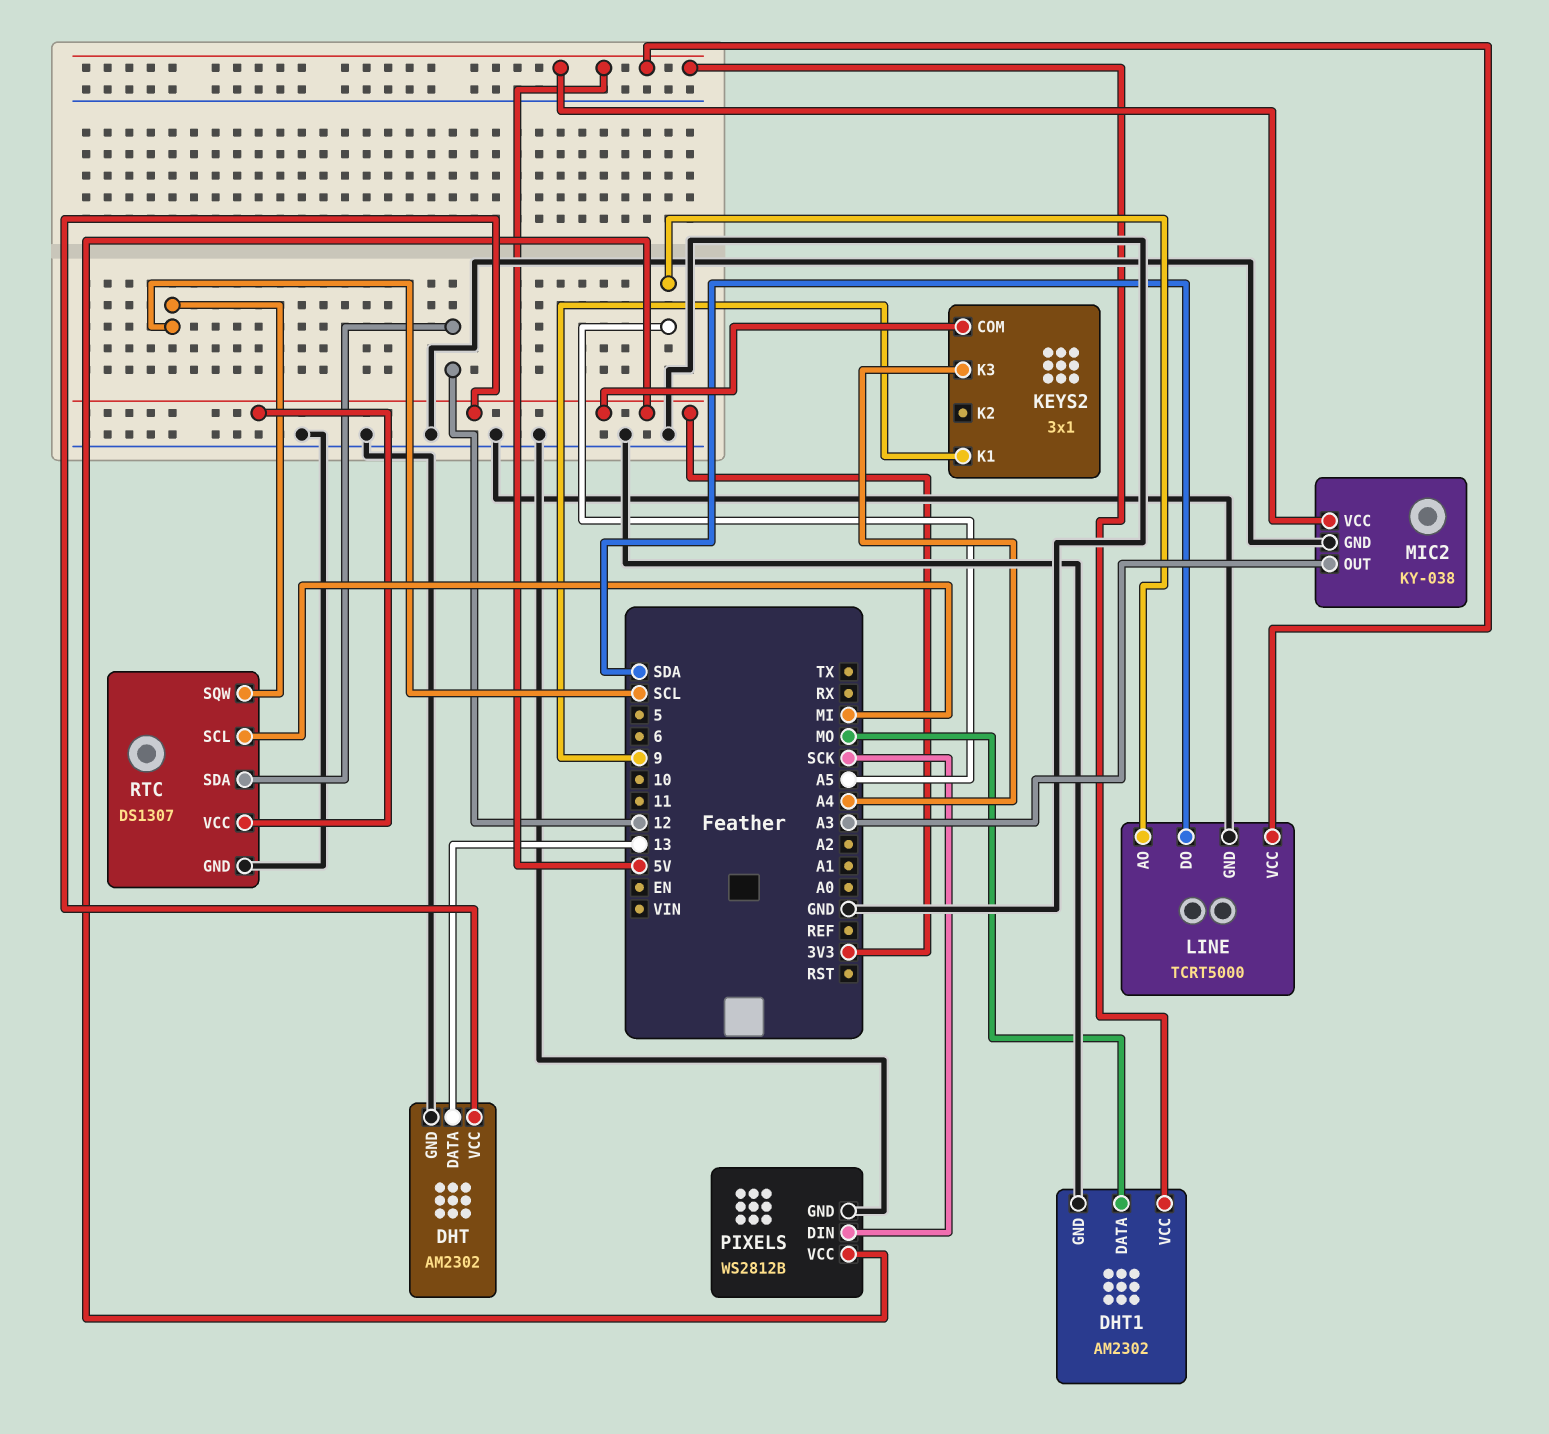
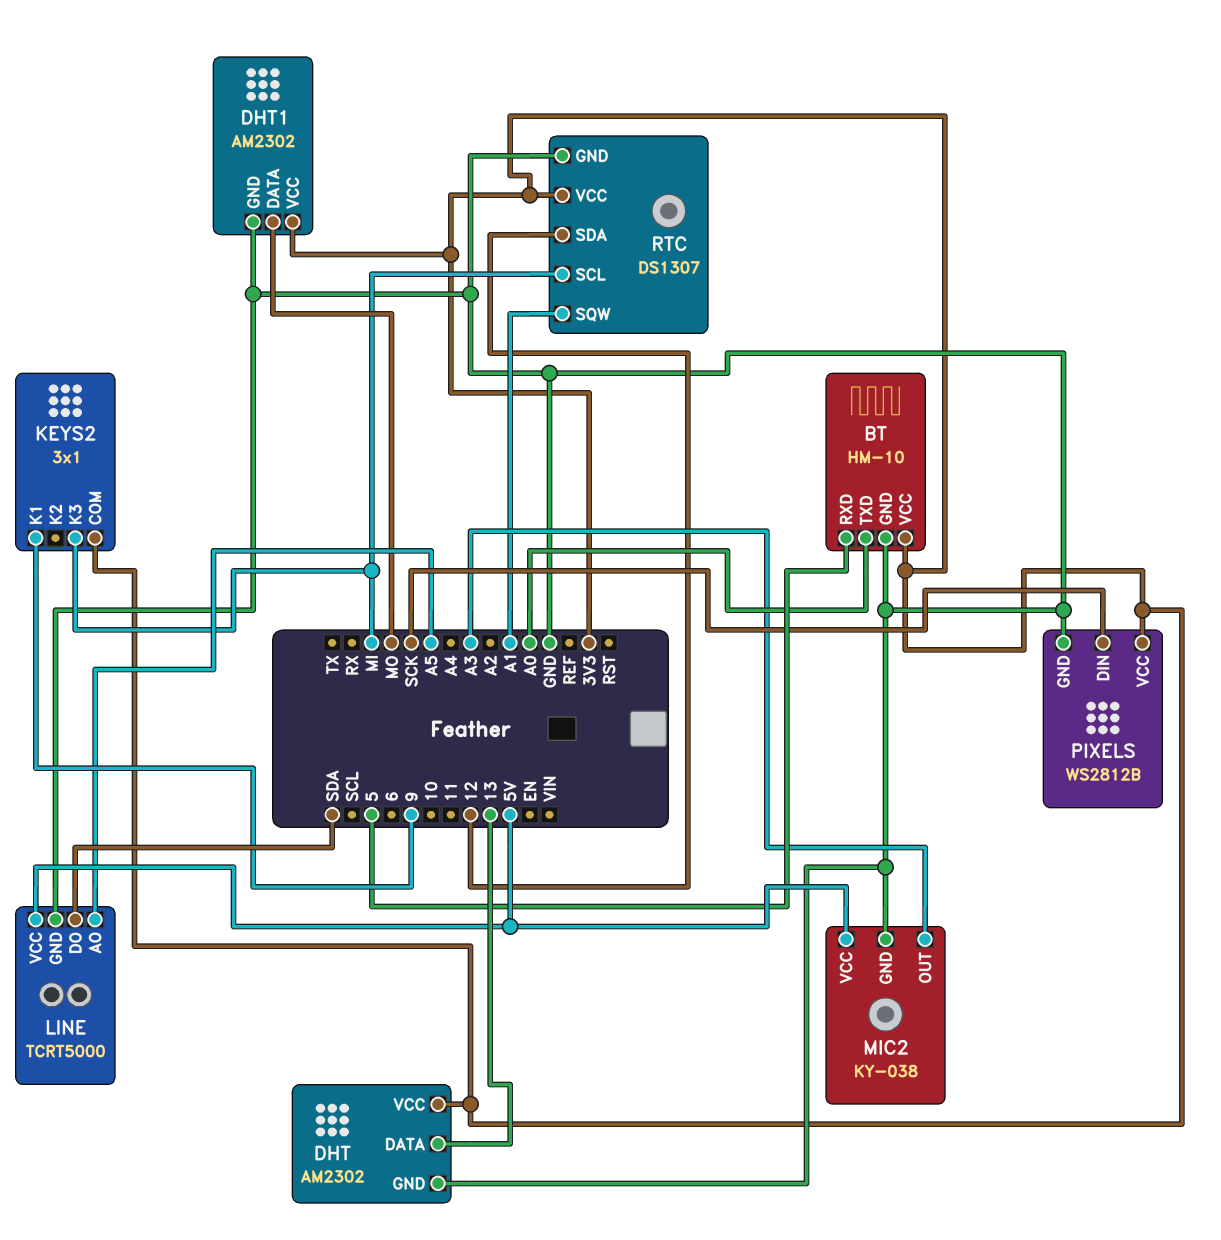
BT: none -> HM-10
BT pin GND: none -> GND
BT pin RXD: none -> 5
BT pin TXD: none -> A0
BT pin VCC: none -> 3V3
DHT1 pin VCC: 5V -> 3V3
KEYS2 pin K3: A4 -> MI
RTC pin SQW: SCL -> A1

